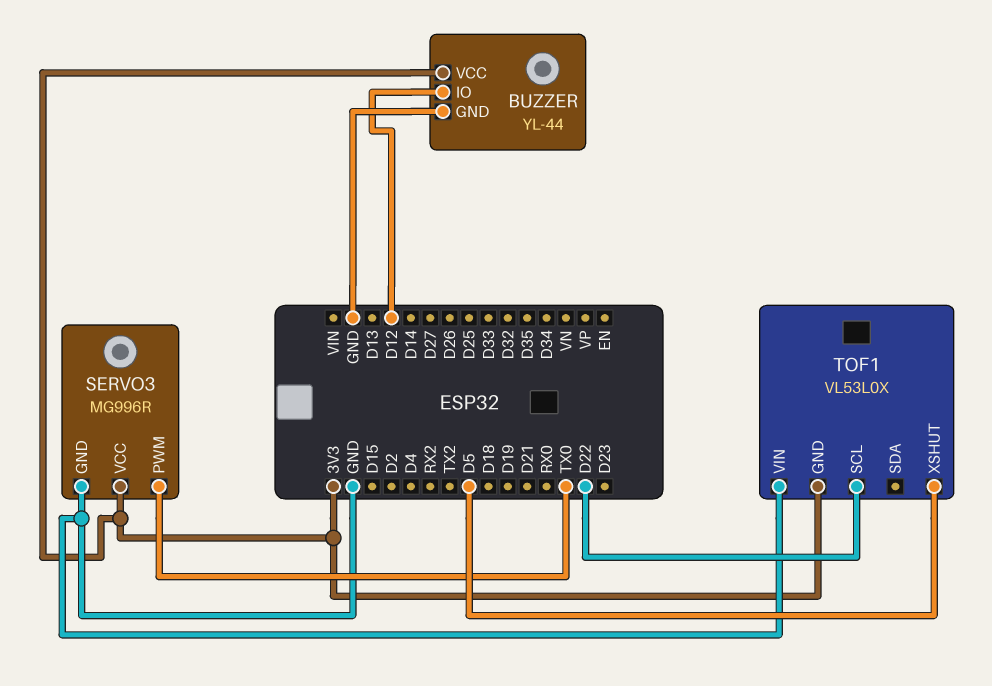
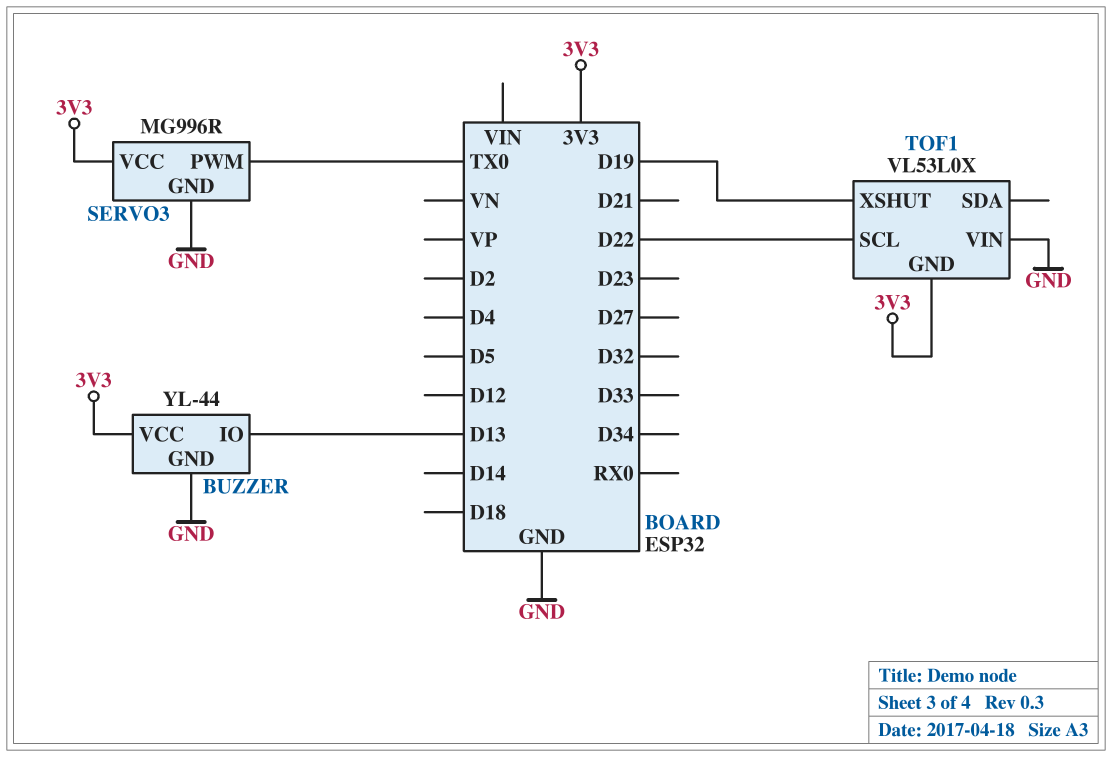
BUZZER pin IO: D12 -> D13
TOF1 pin XSHUT: D5 -> D19

